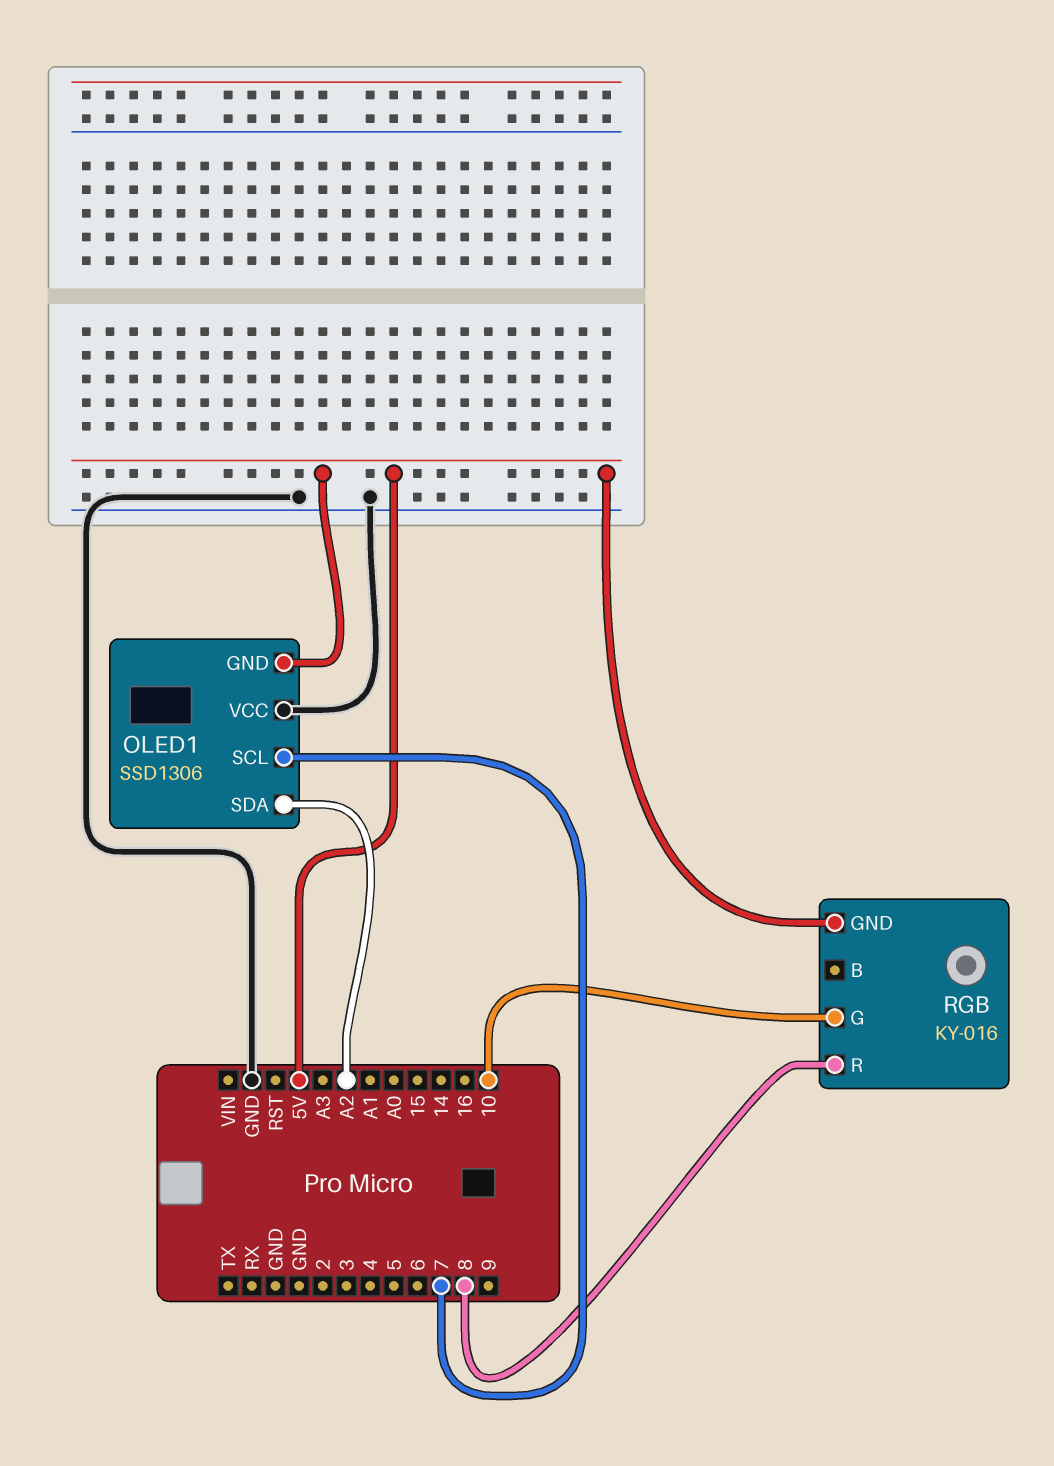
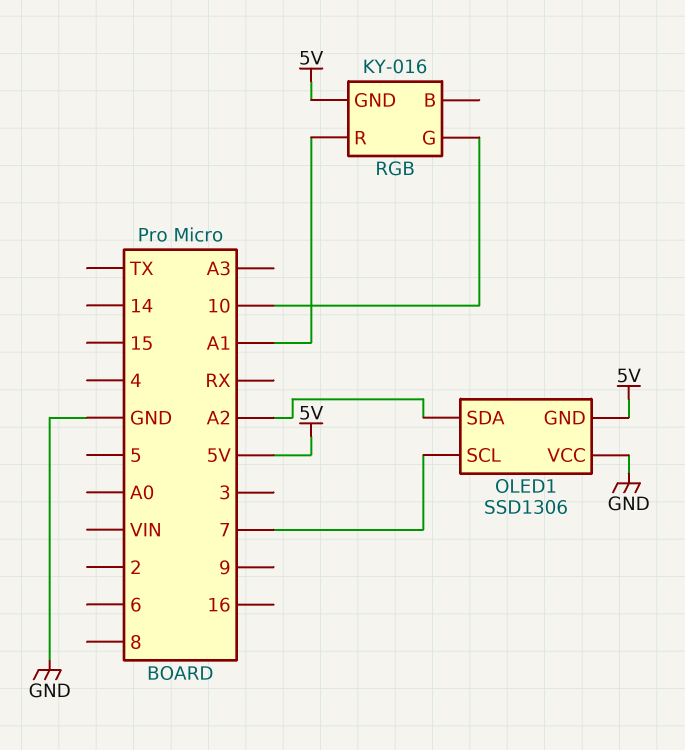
RGB pin R: 8 -> A1

